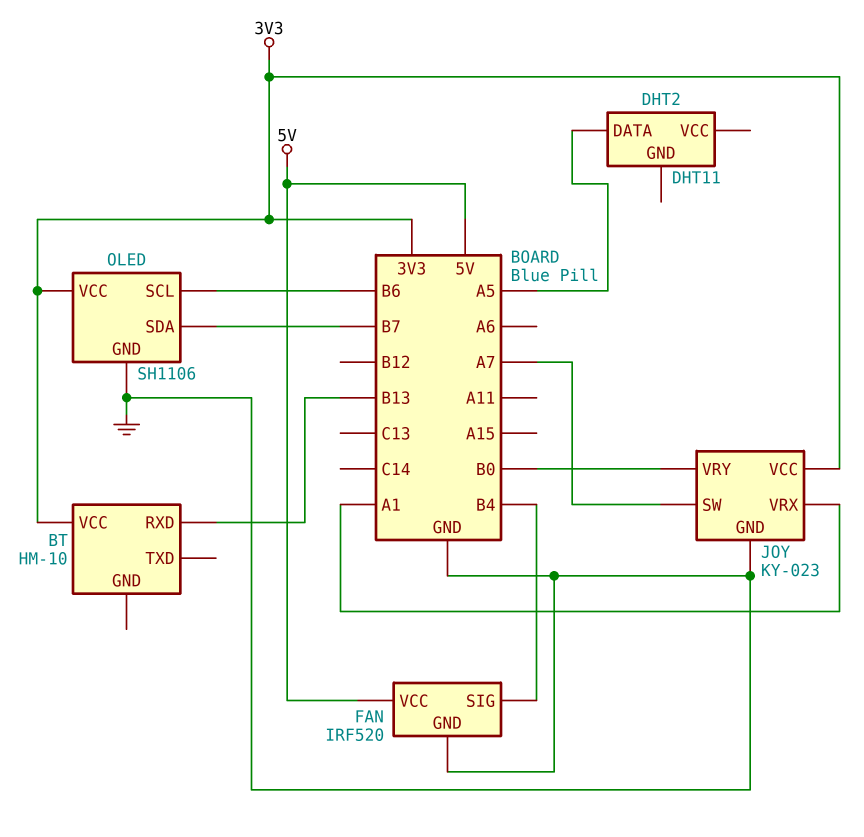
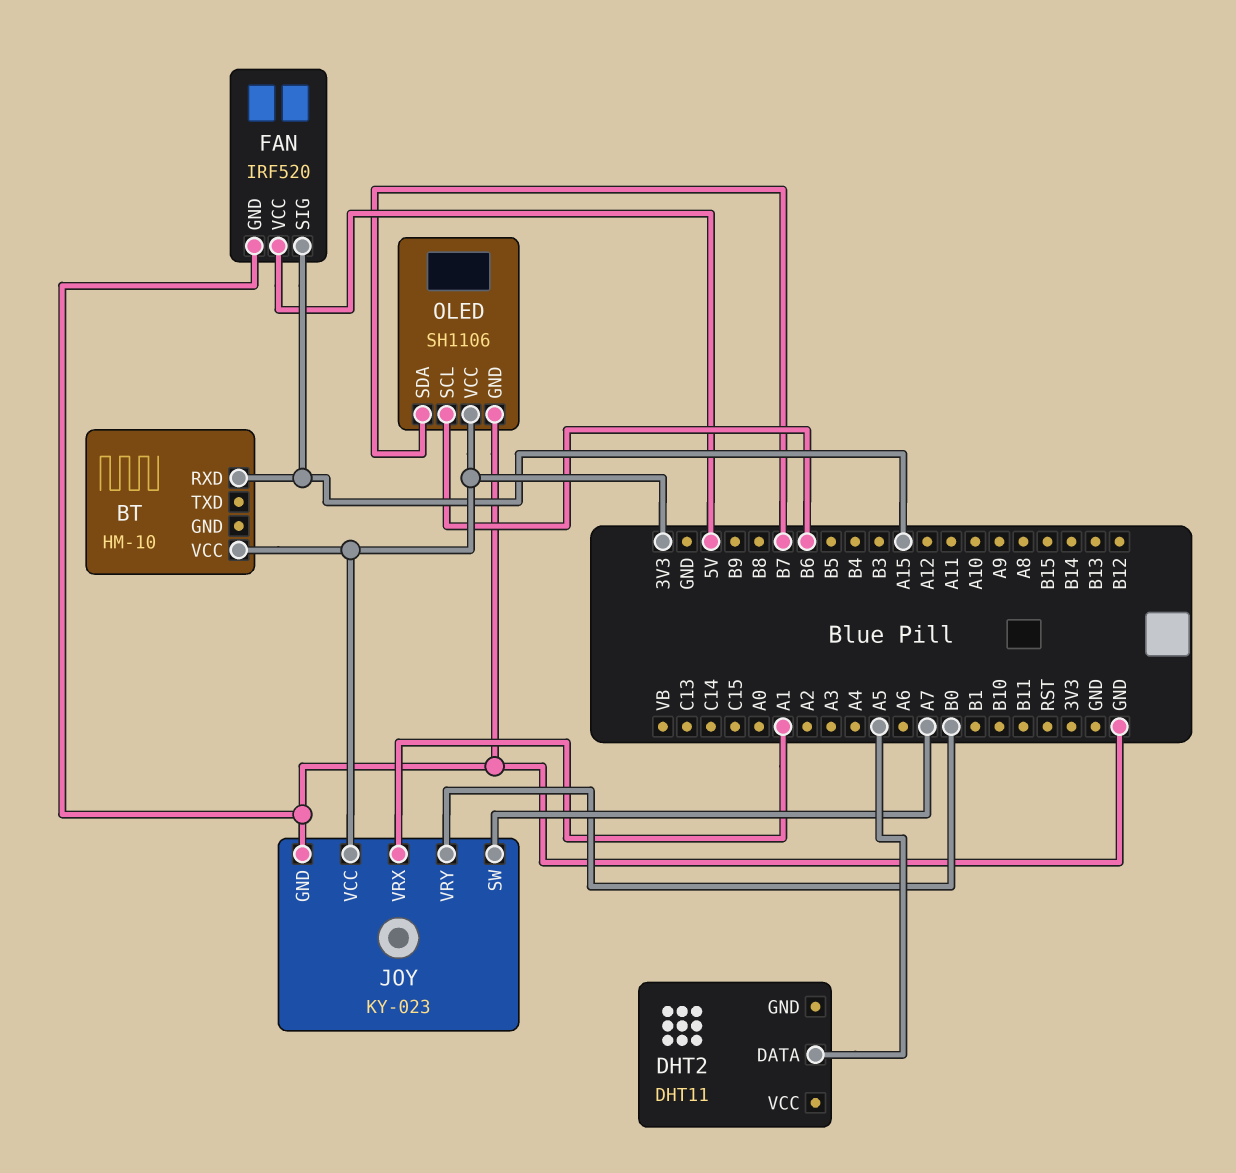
BT pin RXD: B13 -> A15
FAN pin SIG: B4 -> A15

